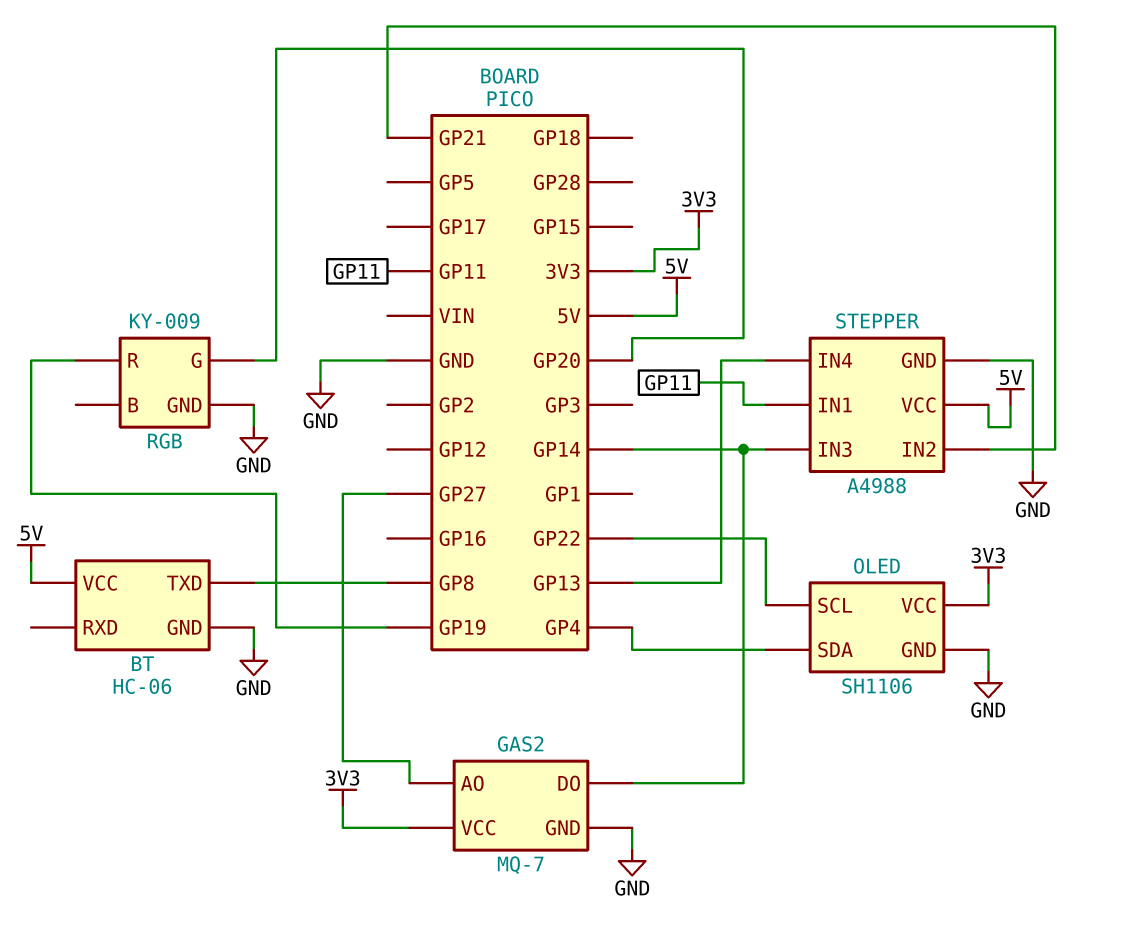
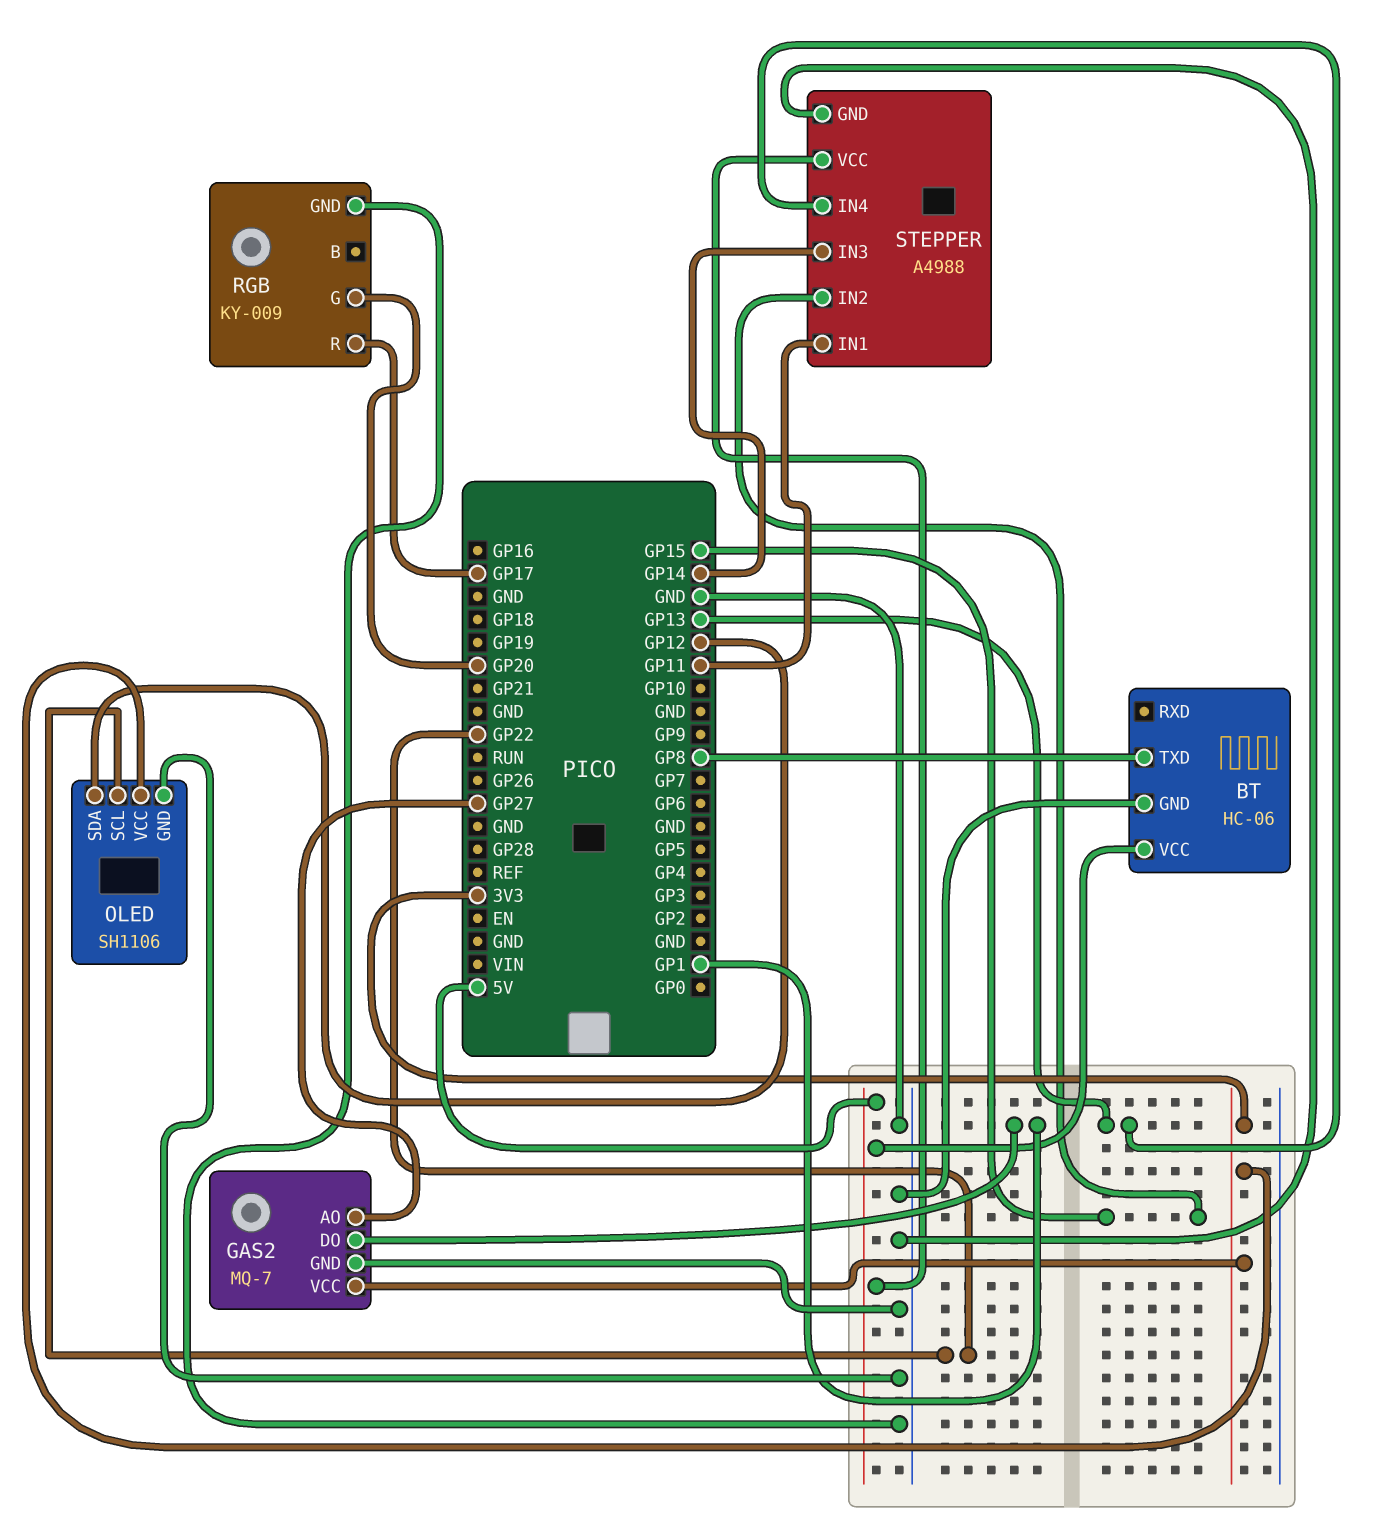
GAS2 pin DO: GP14 -> GP1
OLED pin SDA: GP4 -> GP12
RGB pin R: GP19 -> GP17
STEPPER pin IN2: GP21 -> GP15

